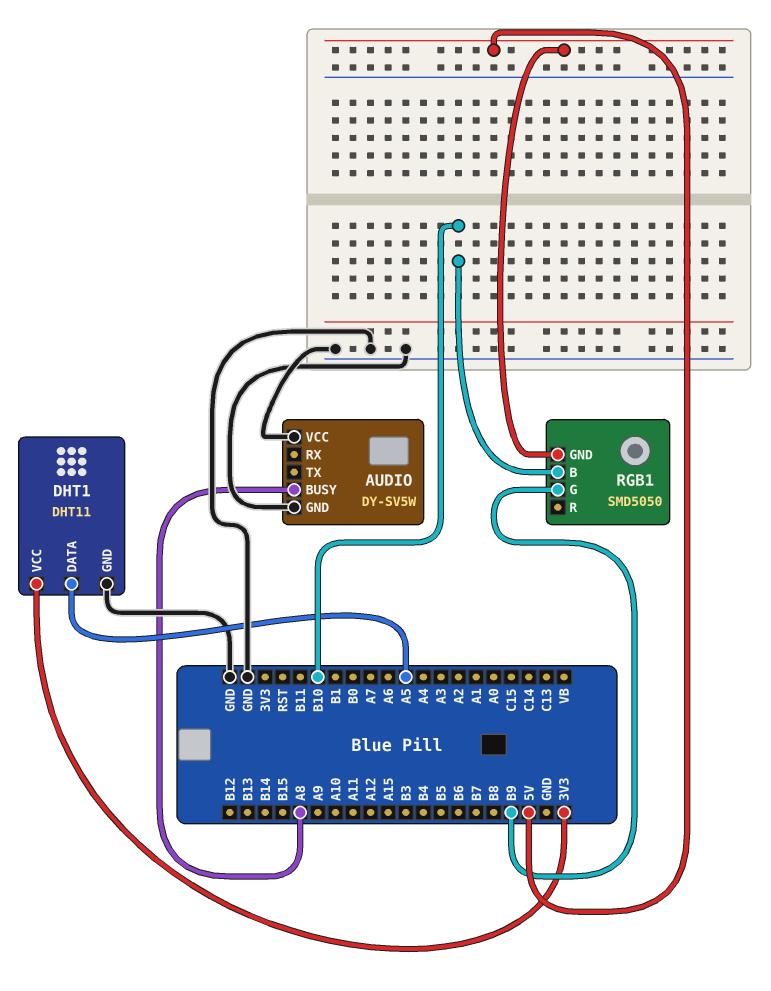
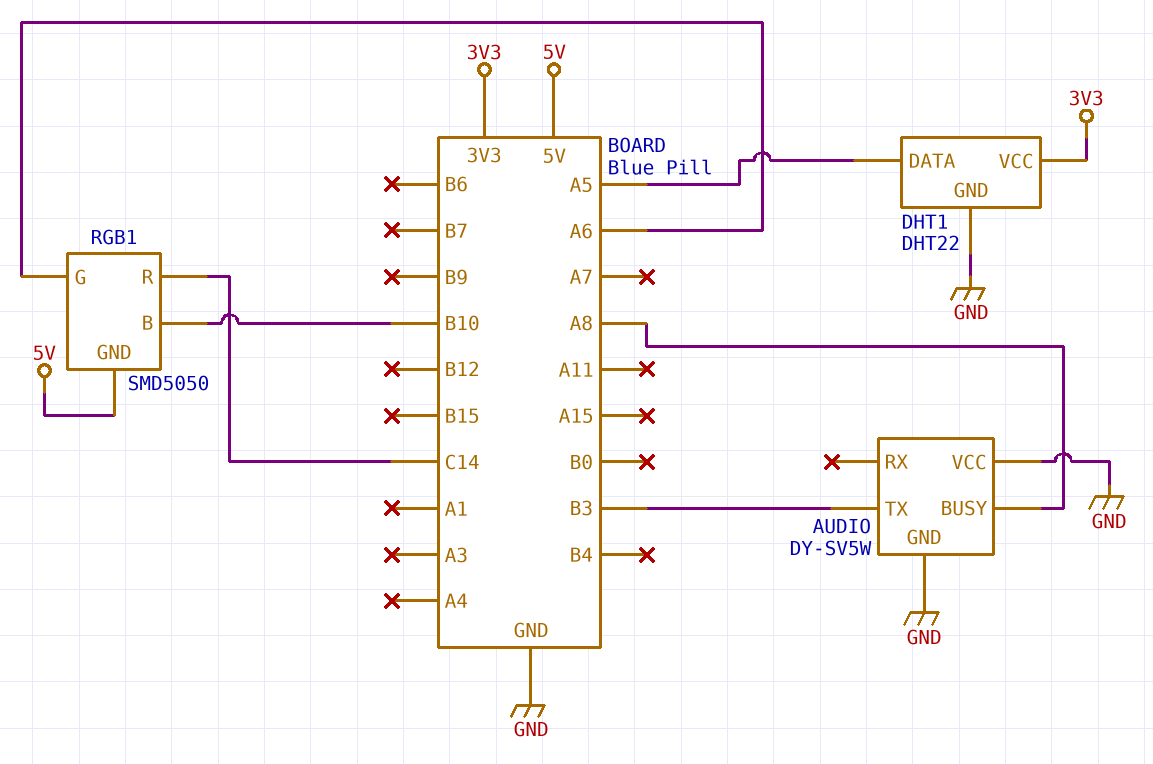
AUDIO pin TX: none -> B3
DHT1: DHT11 -> DHT22
RGB1 pin G: B9 -> A6
RGB1 pin R: none -> C14

